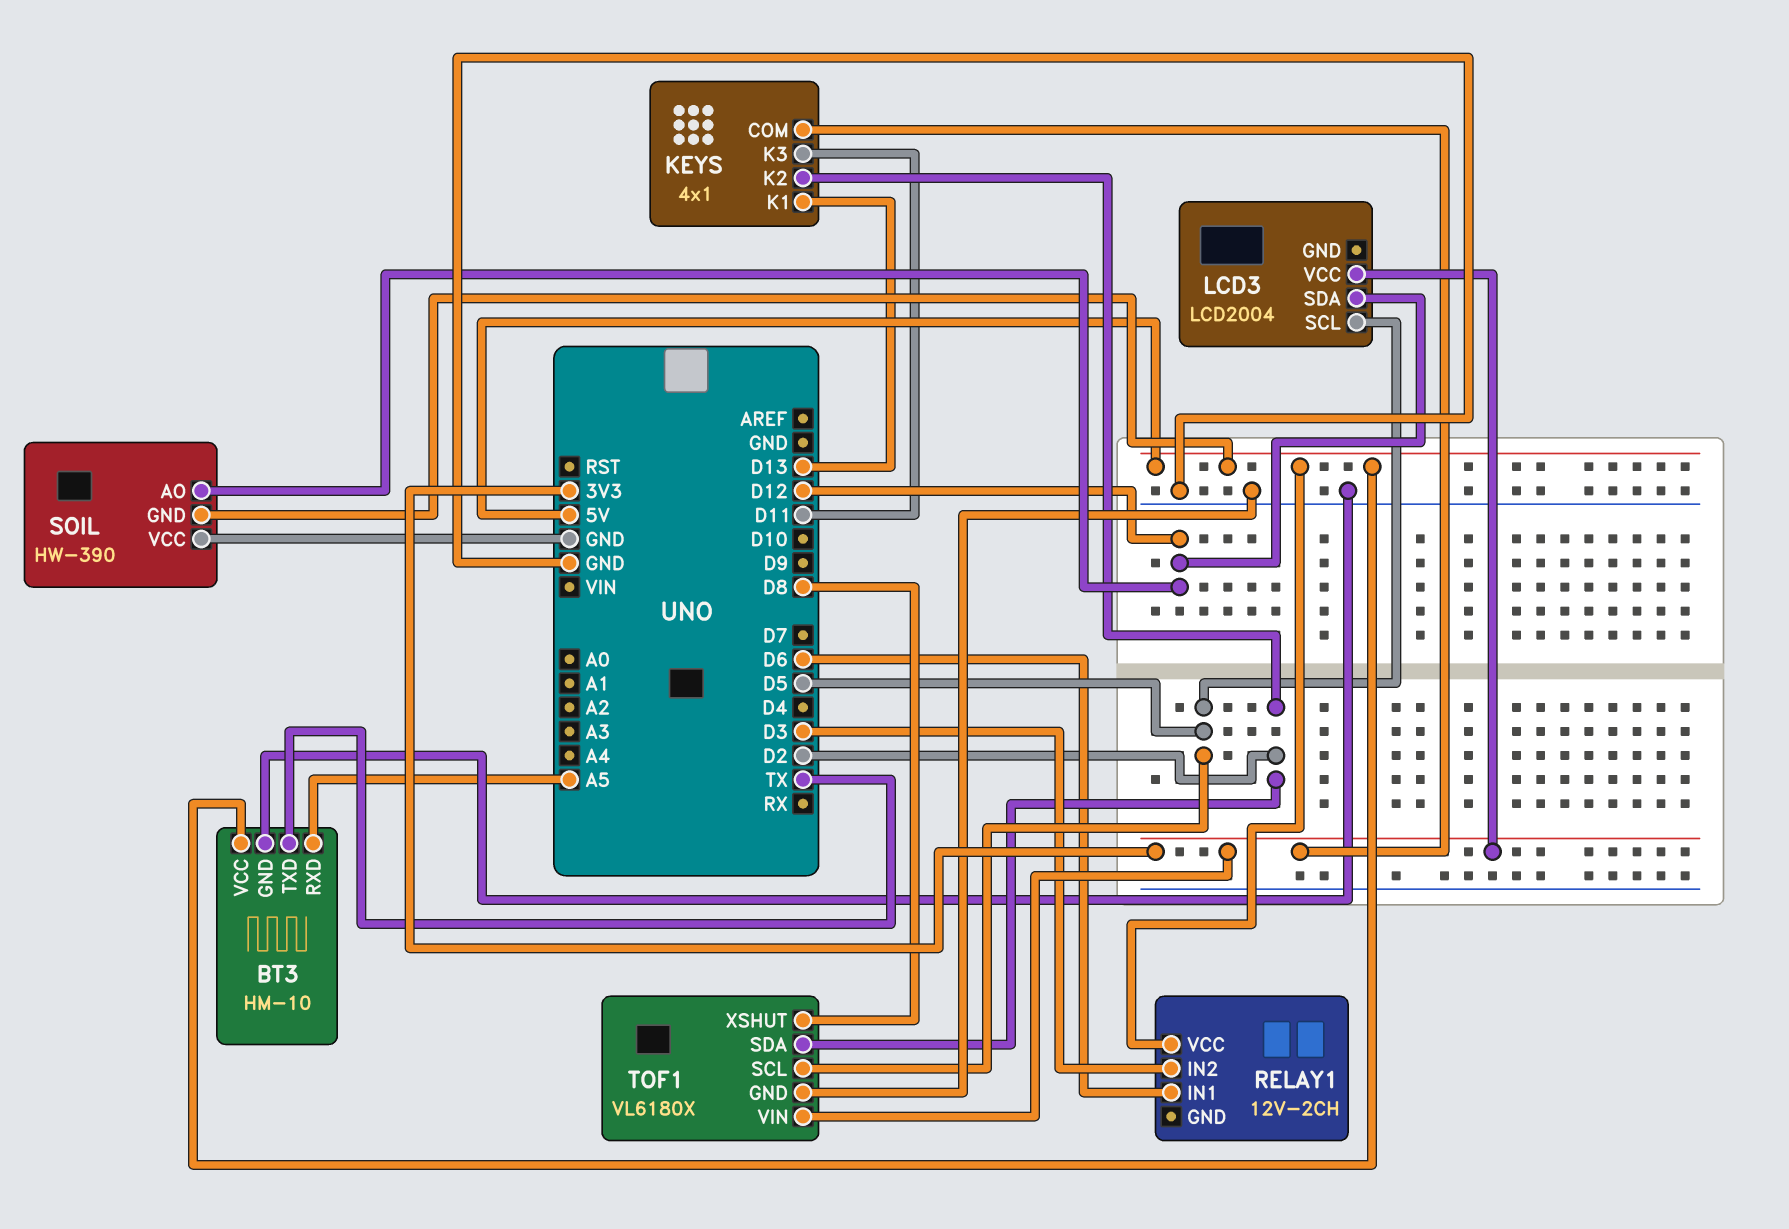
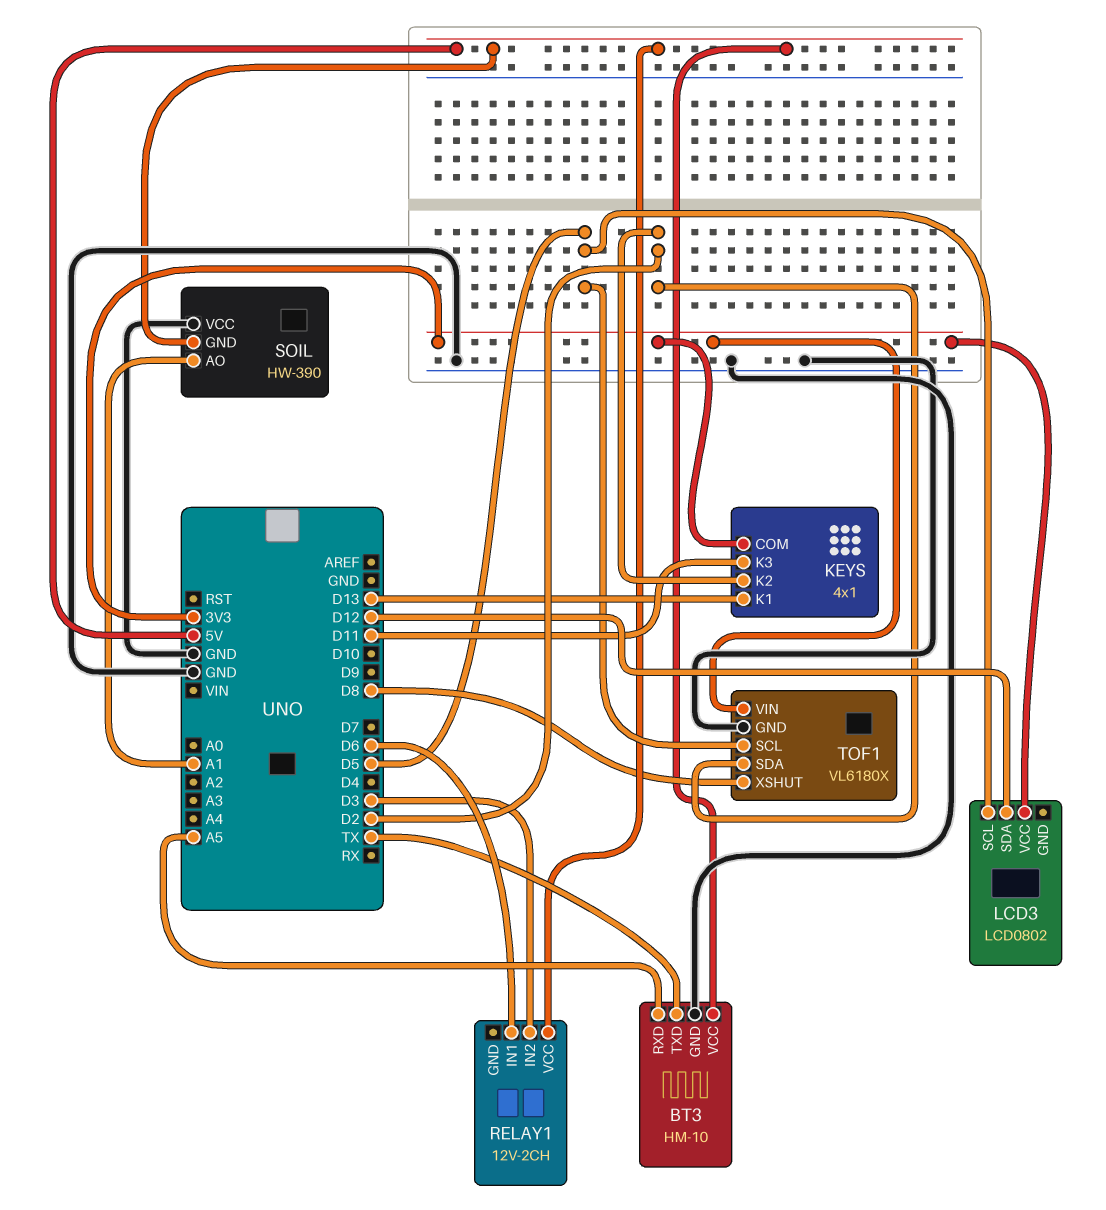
LCD3: LCD2004 -> LCD0802
SOIL pin AO: D12 -> A1

